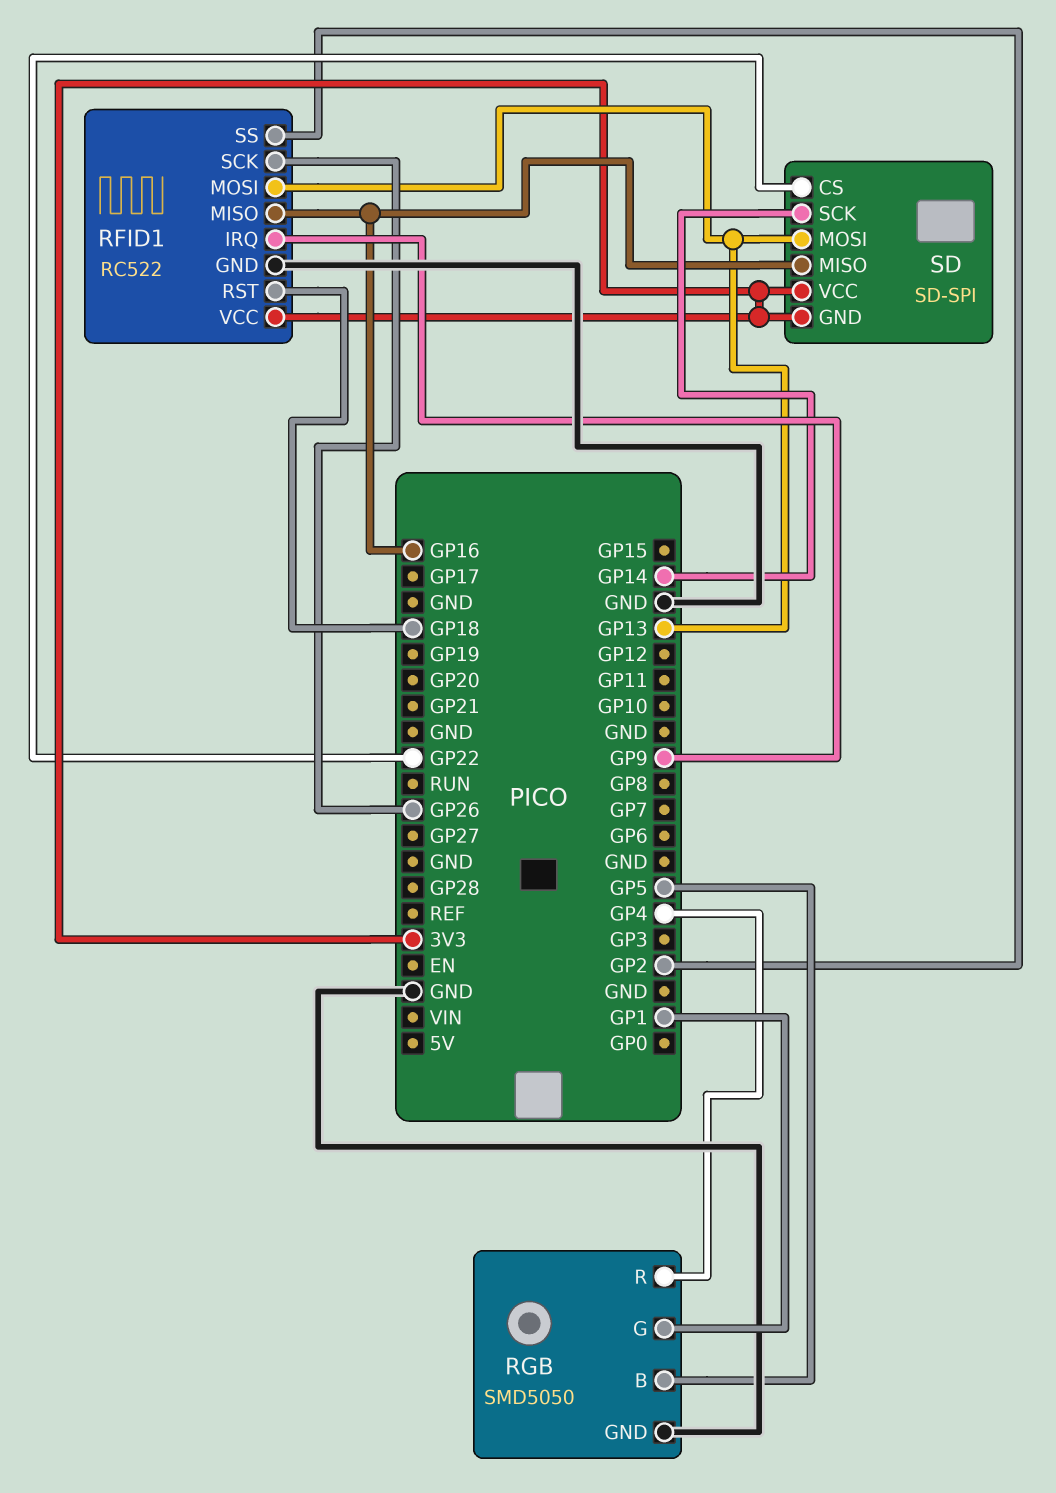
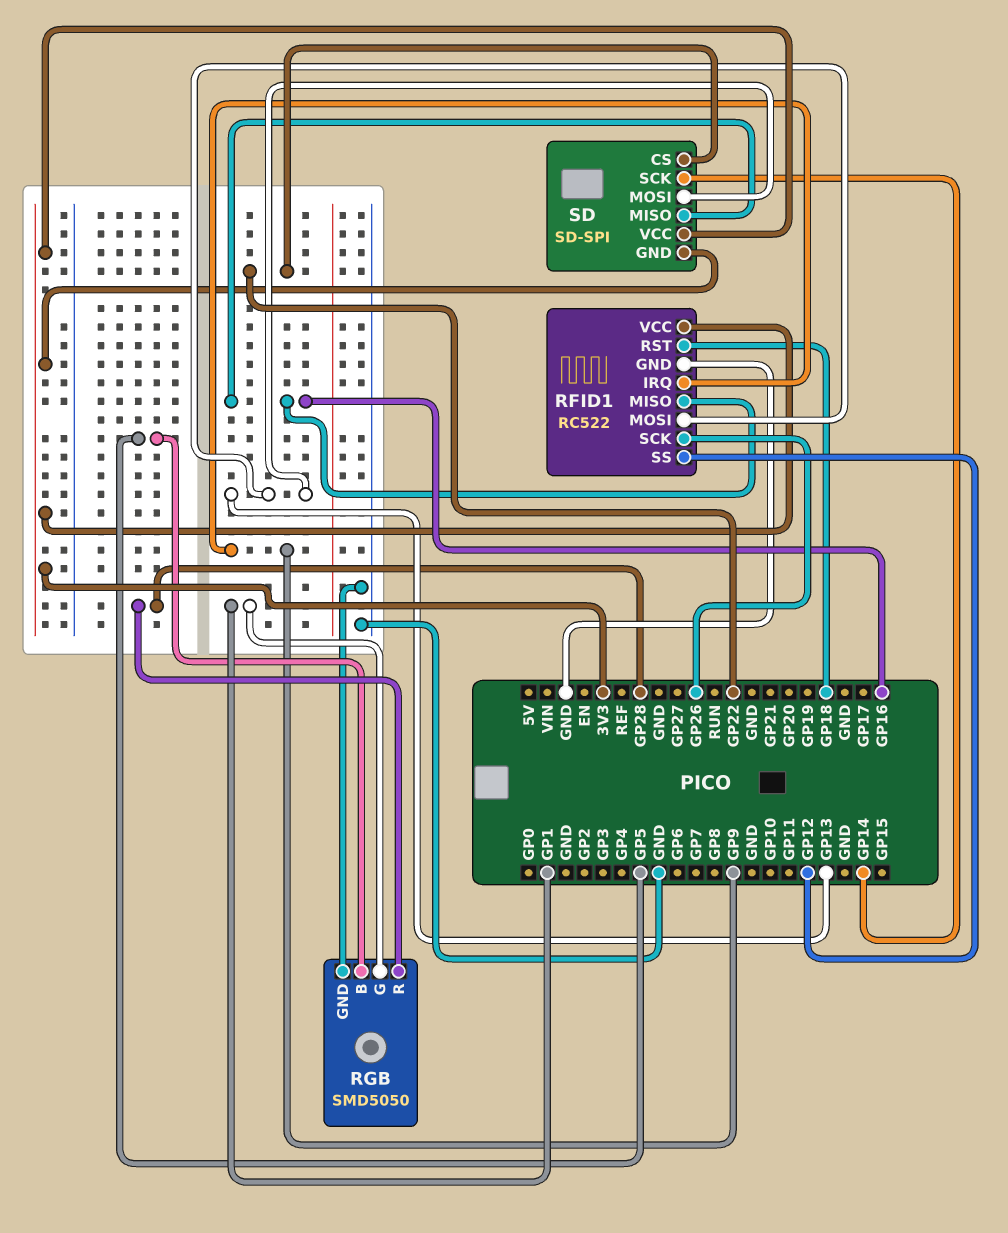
RFID1 pin SS: GP2 -> GP12
RGB pin R: GP4 -> GP28

